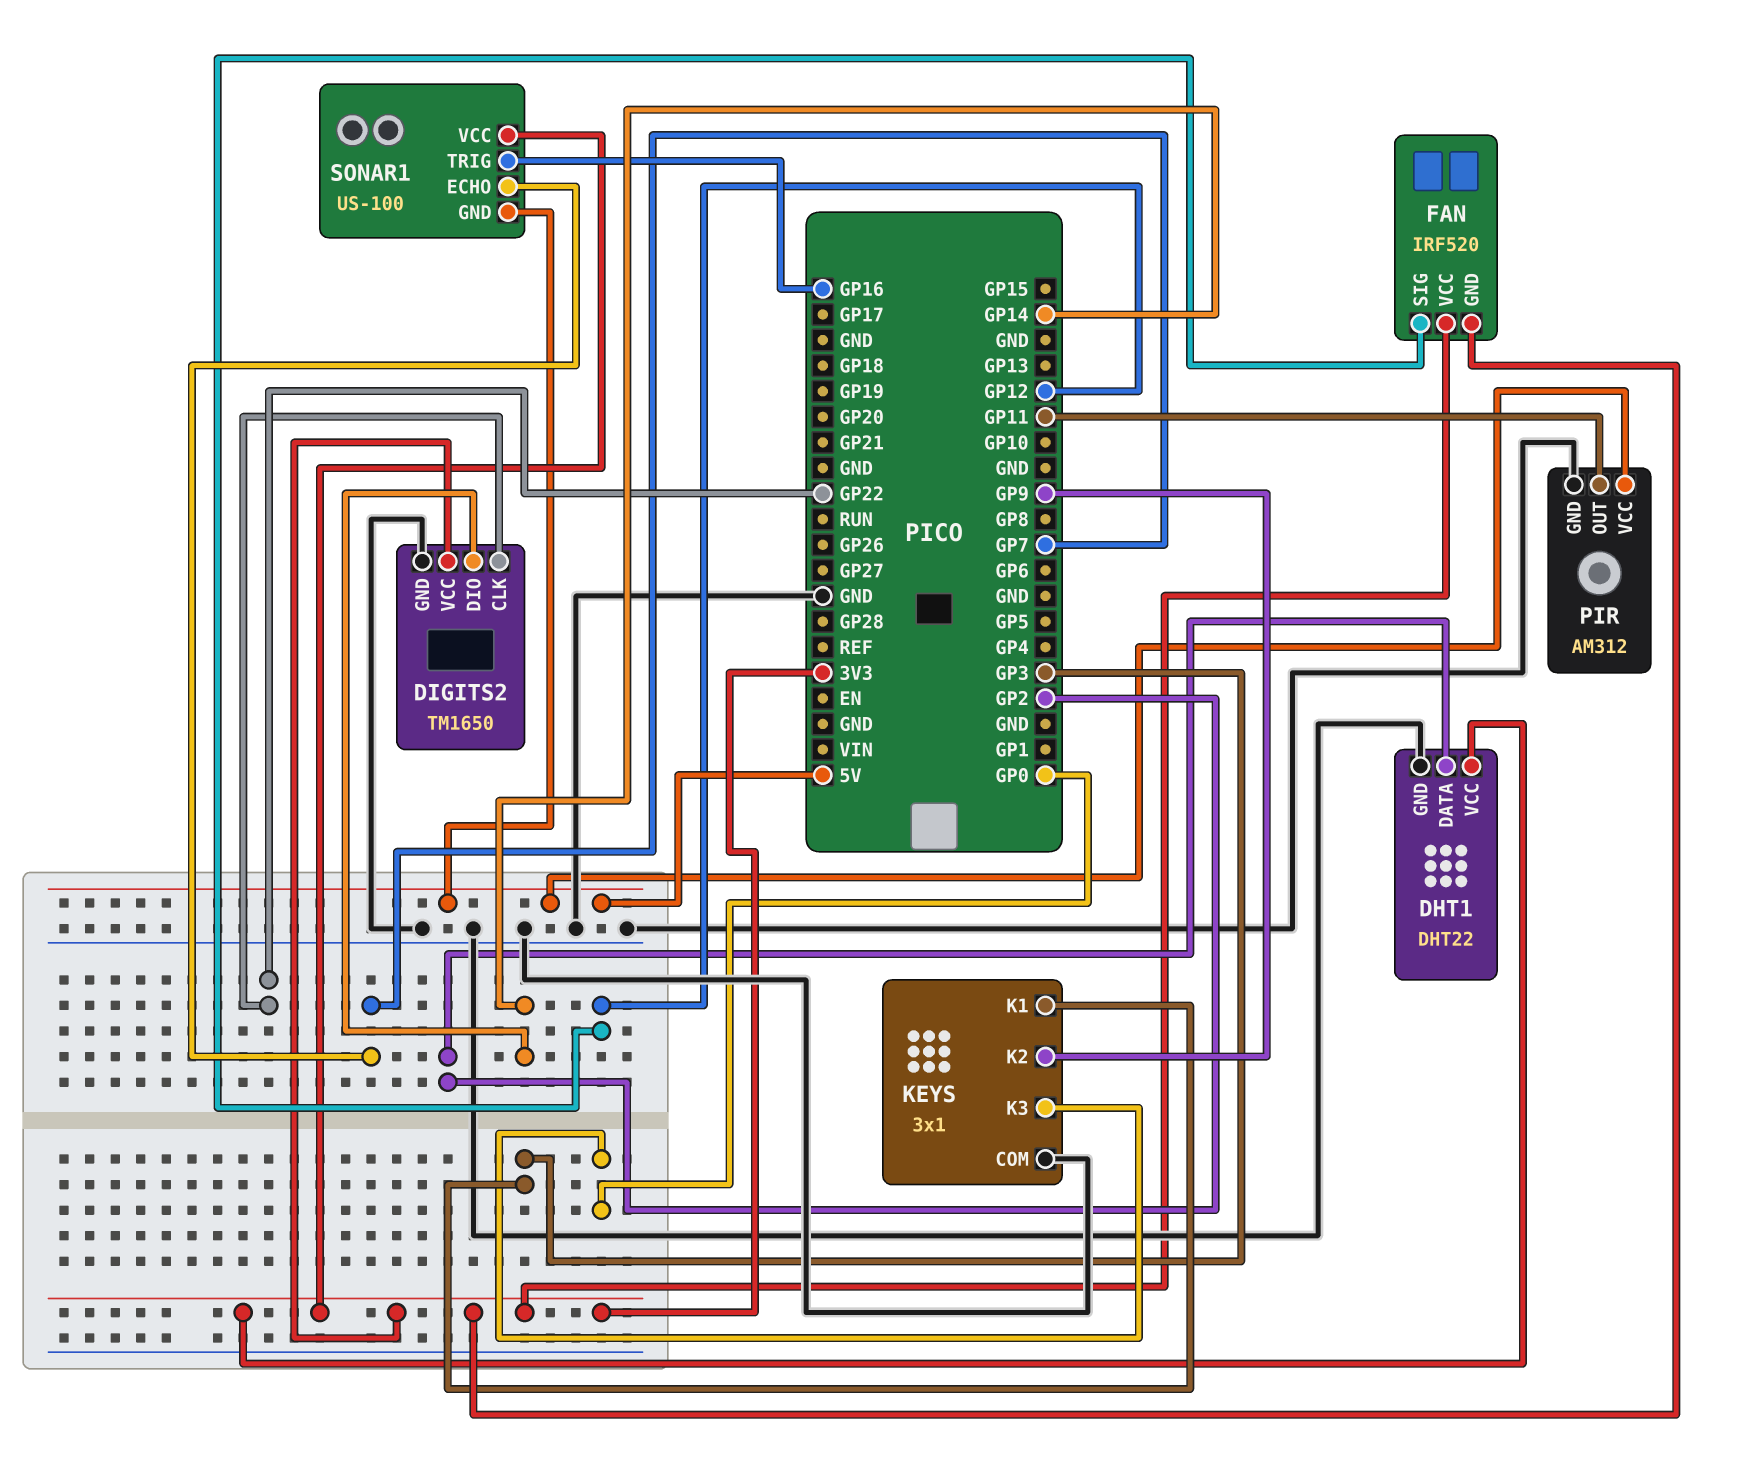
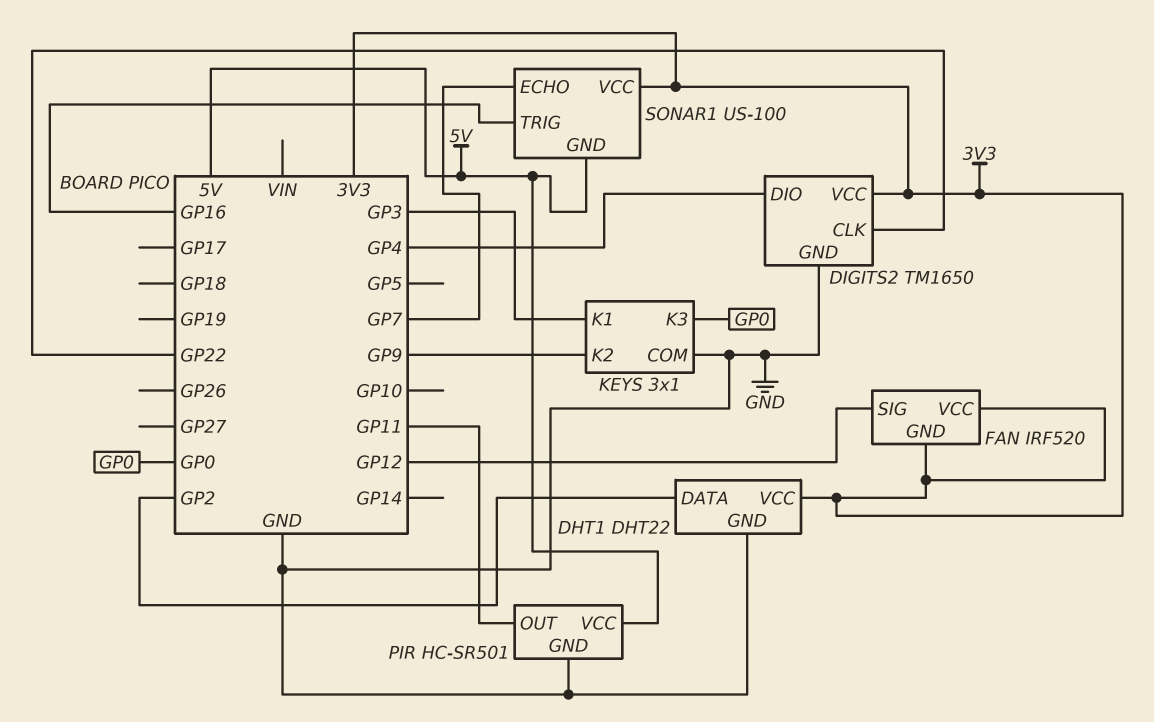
DIGITS2 pin DIO: GP14 -> GP4
PIR: AM312 -> HC-SR501

